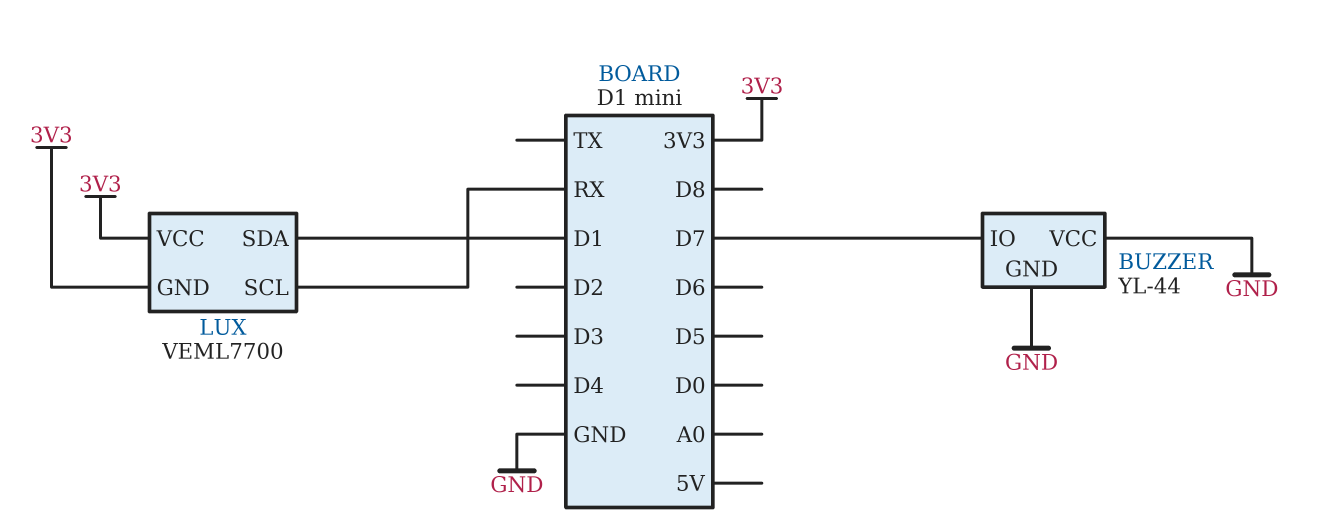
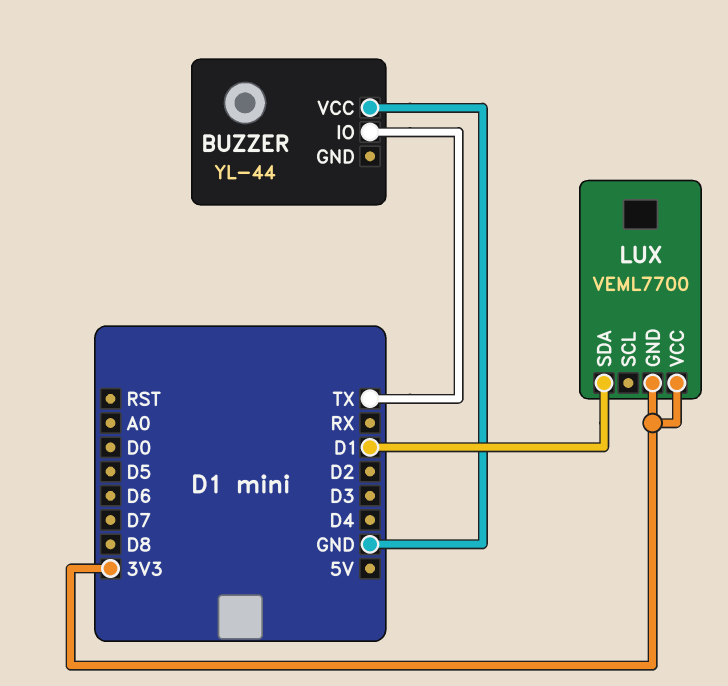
BUZZER pin GND: GND -> none
BUZZER pin IO: D7 -> TX
LUX pin SCL: RX -> none

